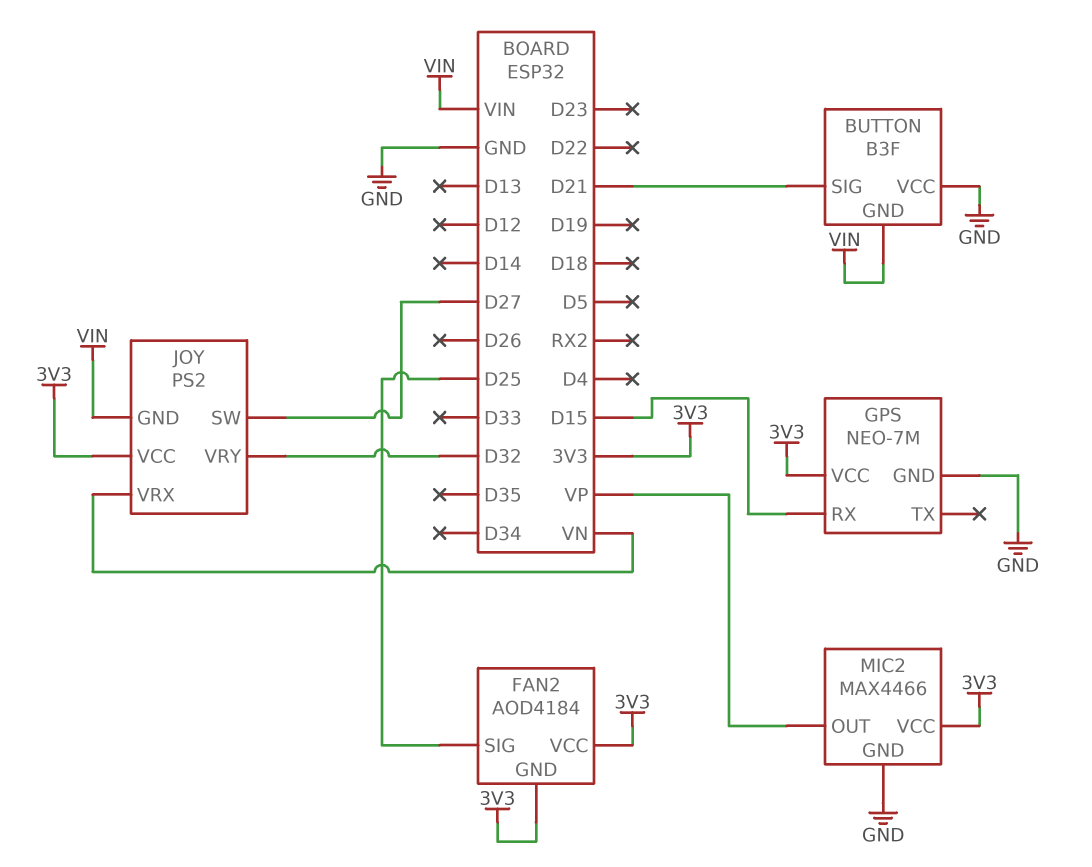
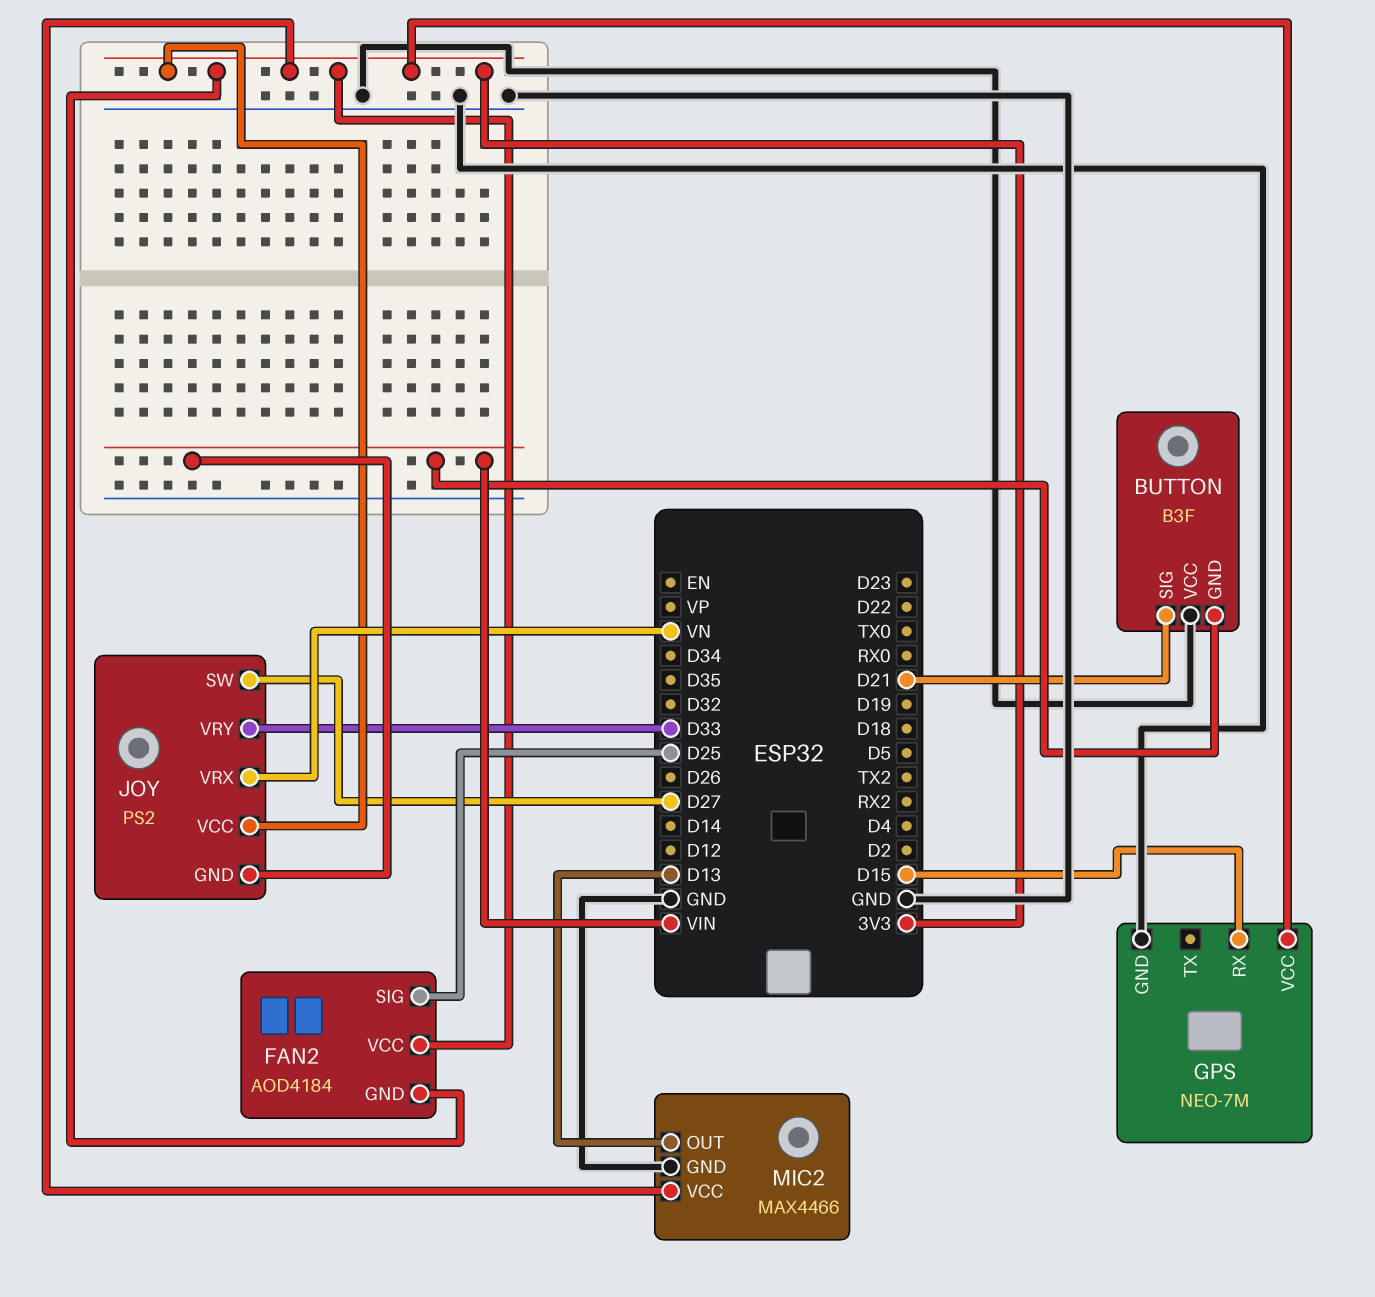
JOY pin VRY: D32 -> D33
MIC2 pin OUT: VP -> D13

